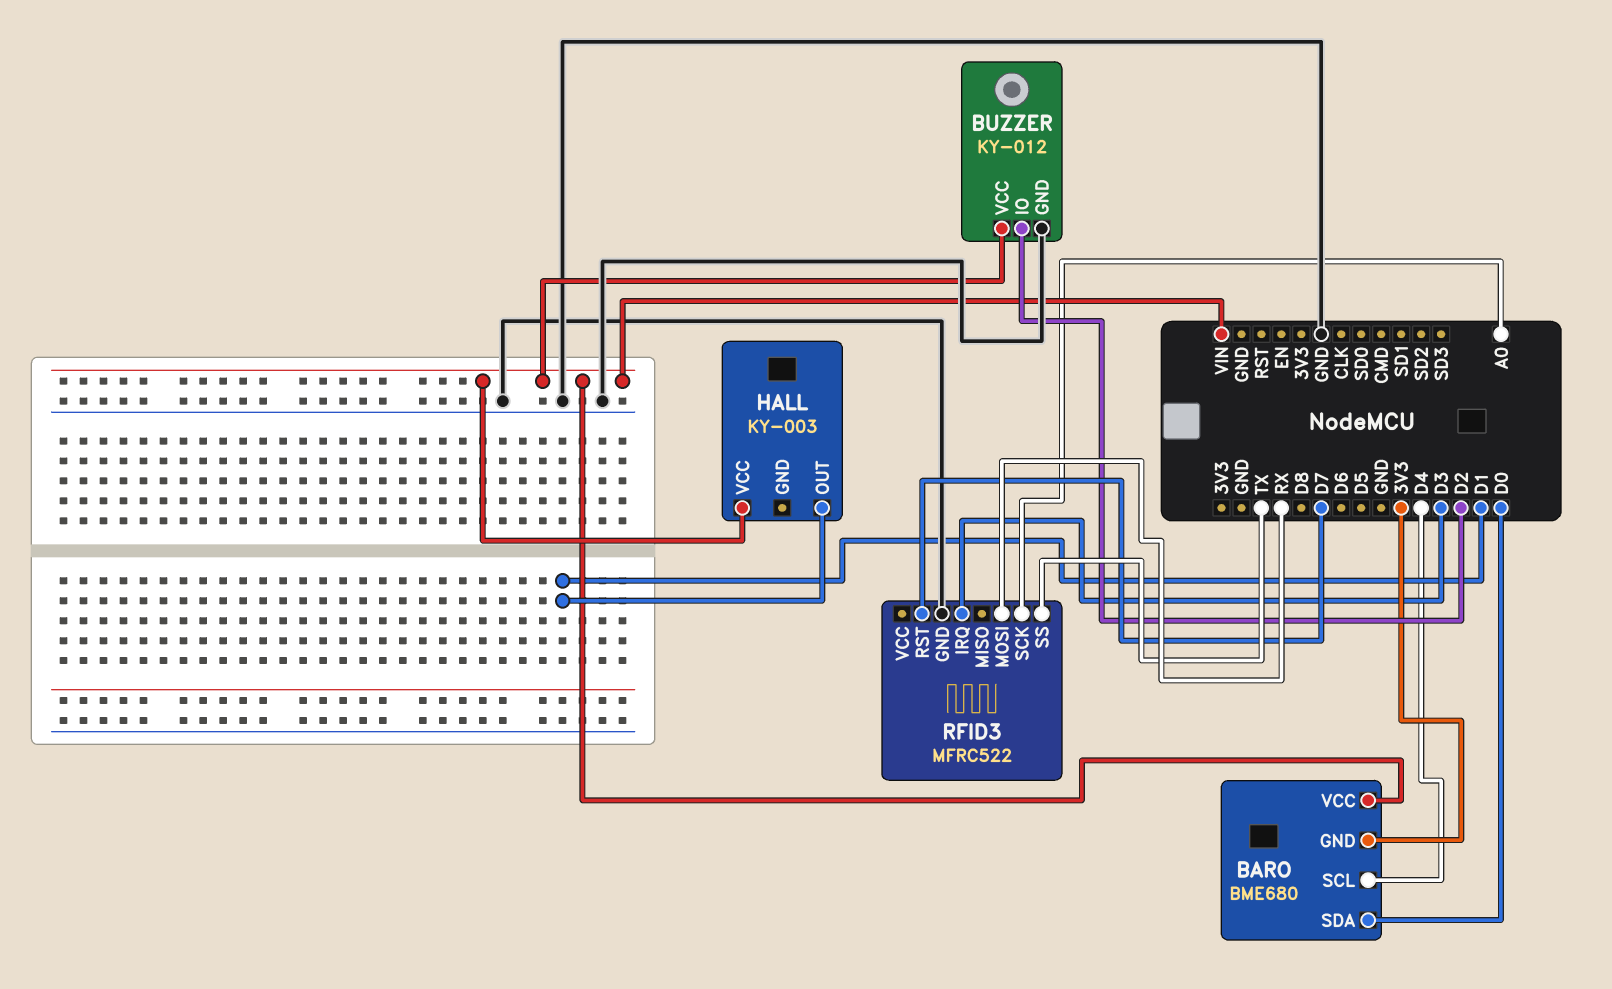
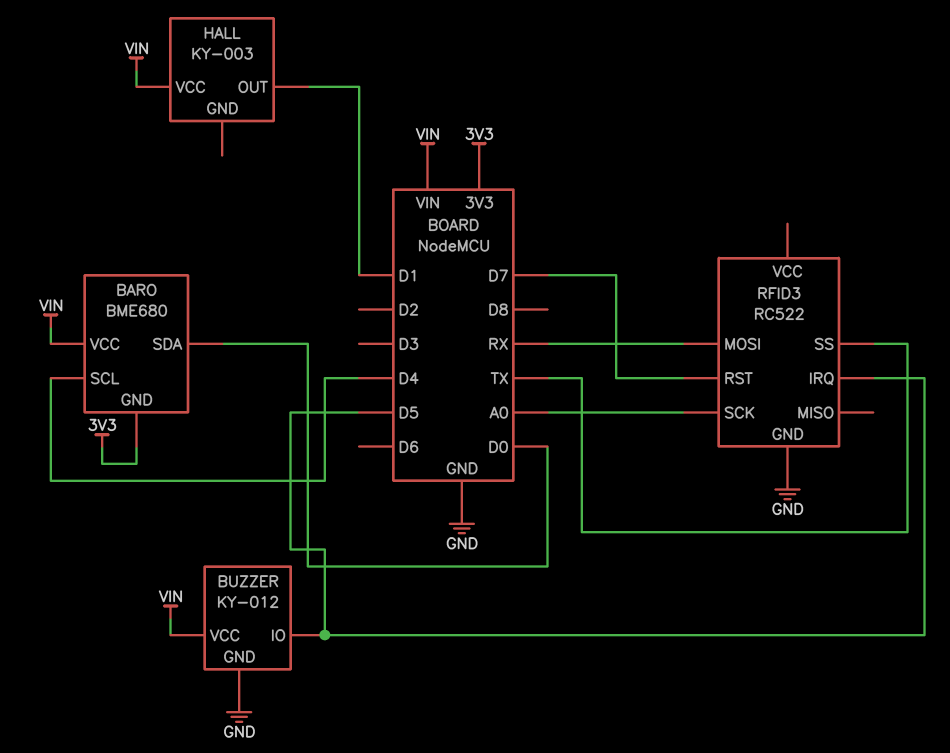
BUZZER pin IO: D2 -> D5
RFID3: MFRC522 -> RC522
RFID3 pin IRQ: D3 -> D5

